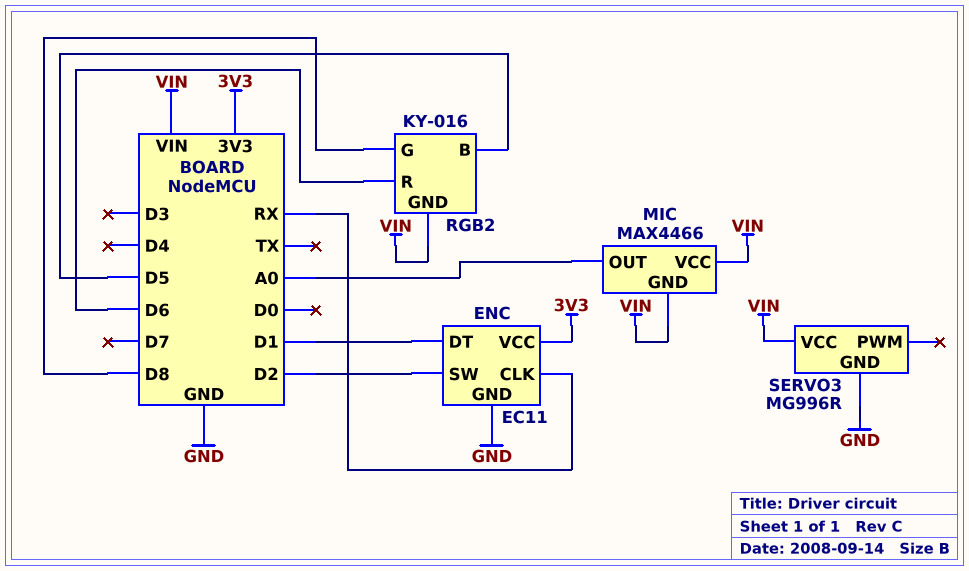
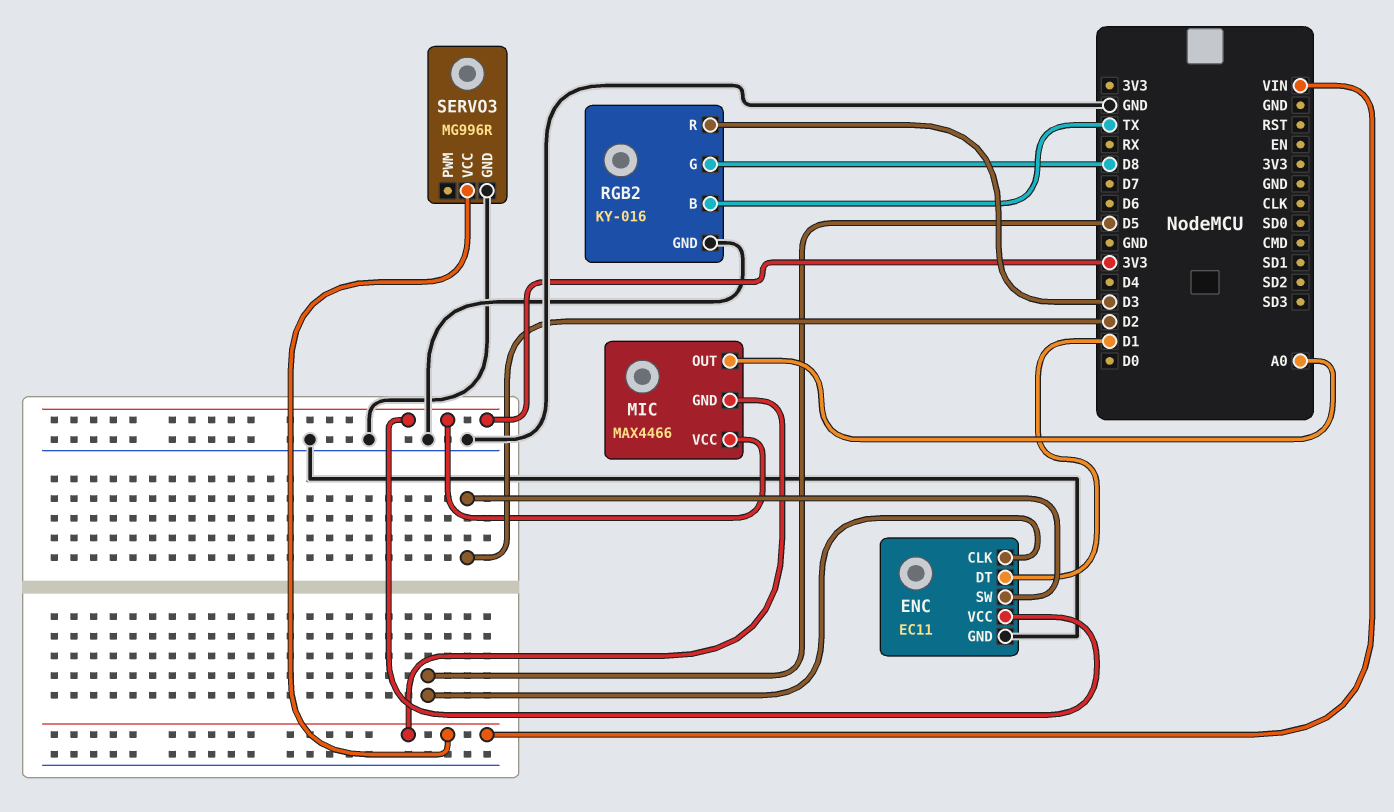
ENC pin CLK: RX -> D5
MIC pin VCC: VIN -> 3V3
RGB2 pin B: D5 -> TX
RGB2 pin GND: VIN -> GND
RGB2 pin R: D6 -> D3

